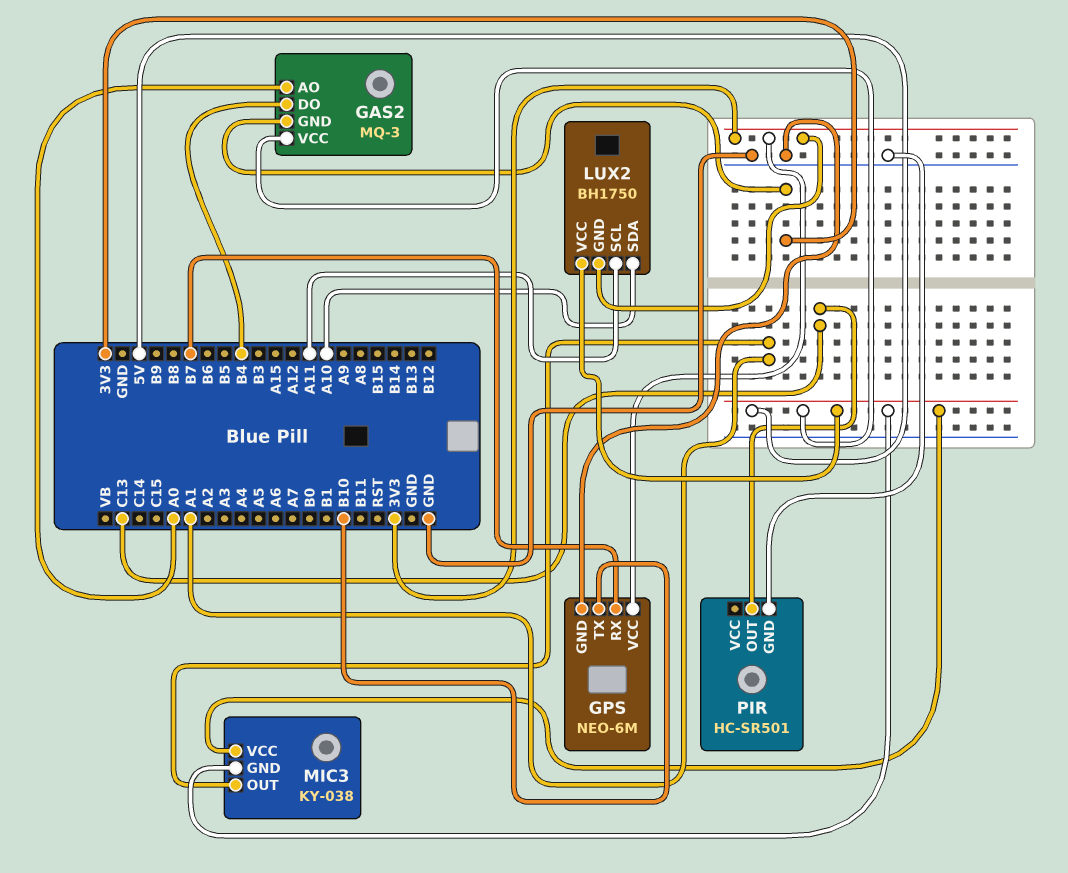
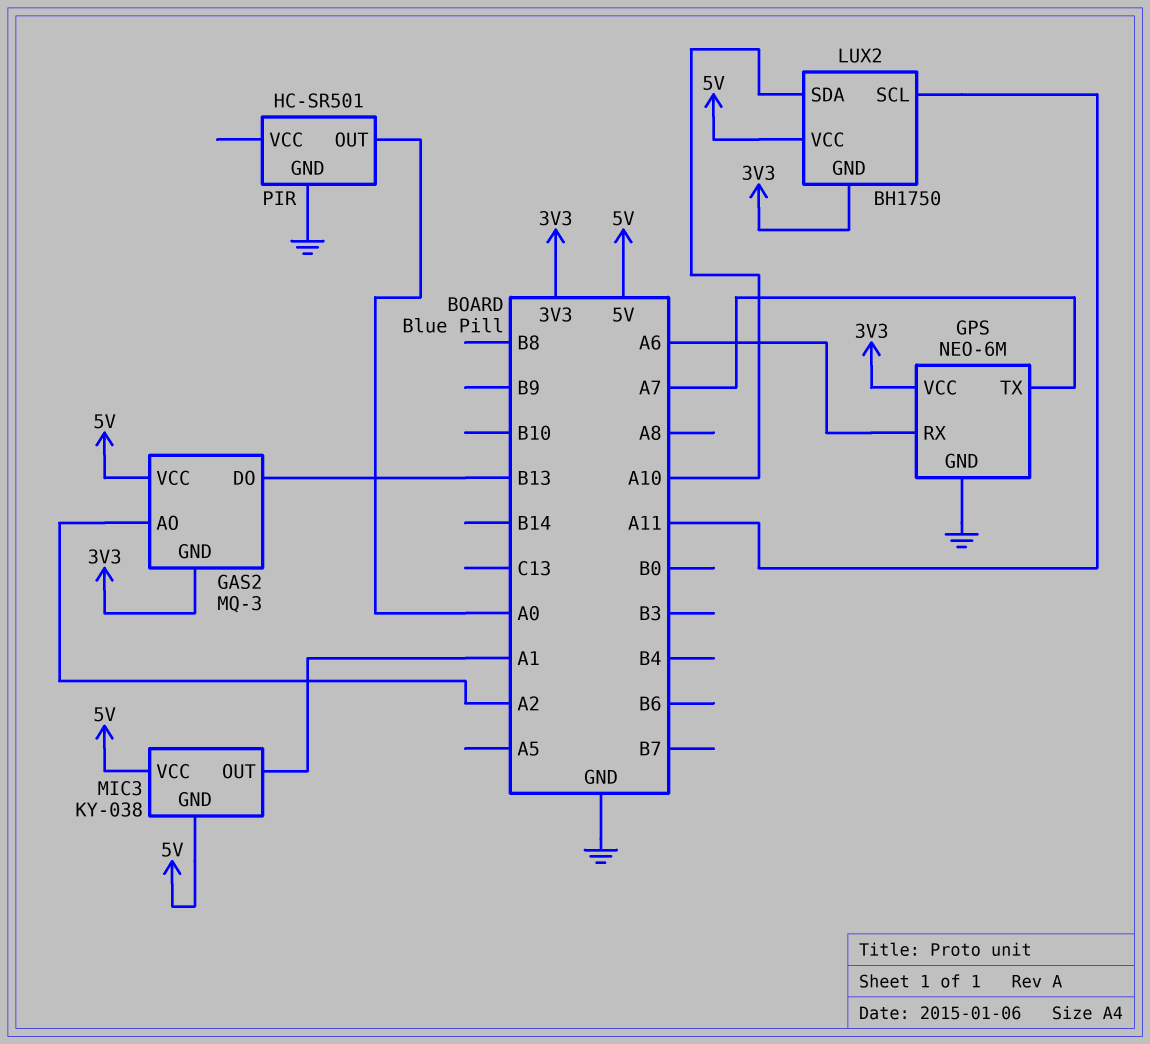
GAS2 pin AO: A0 -> A2
GAS2 pin DO: B4 -> B13
GPS pin RX: B7 -> A6
GPS pin TX: B10 -> A7
PIR pin OUT: C13 -> A0

